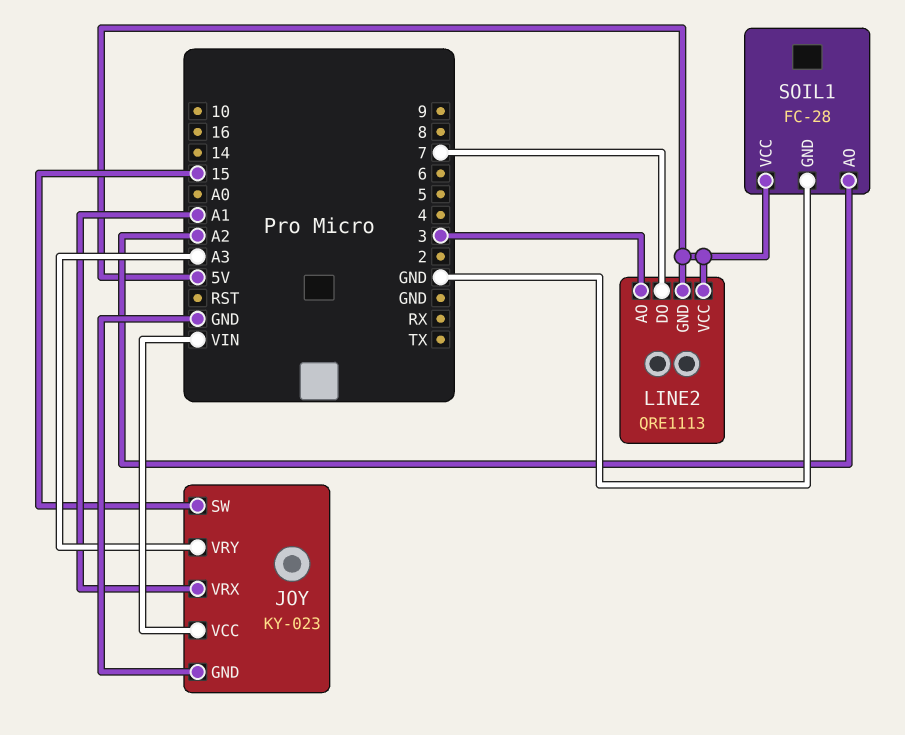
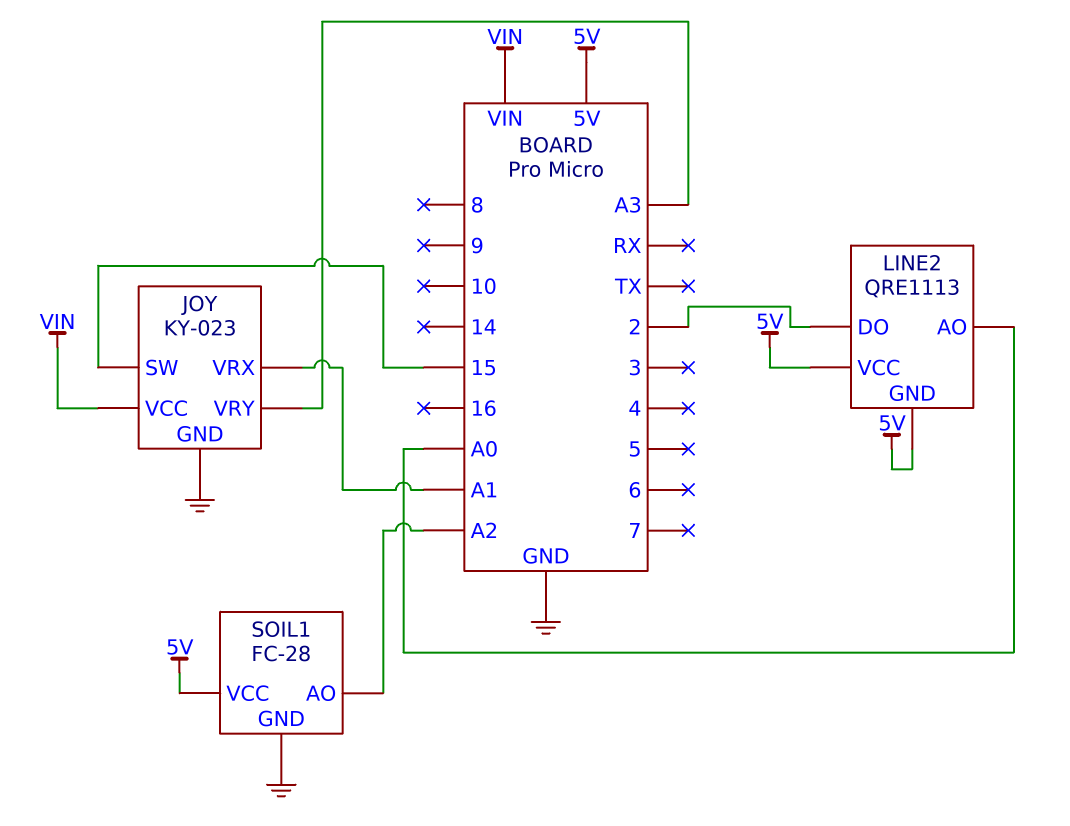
LINE2 pin AO: 3 -> A0
LINE2 pin DO: 7 -> 2

